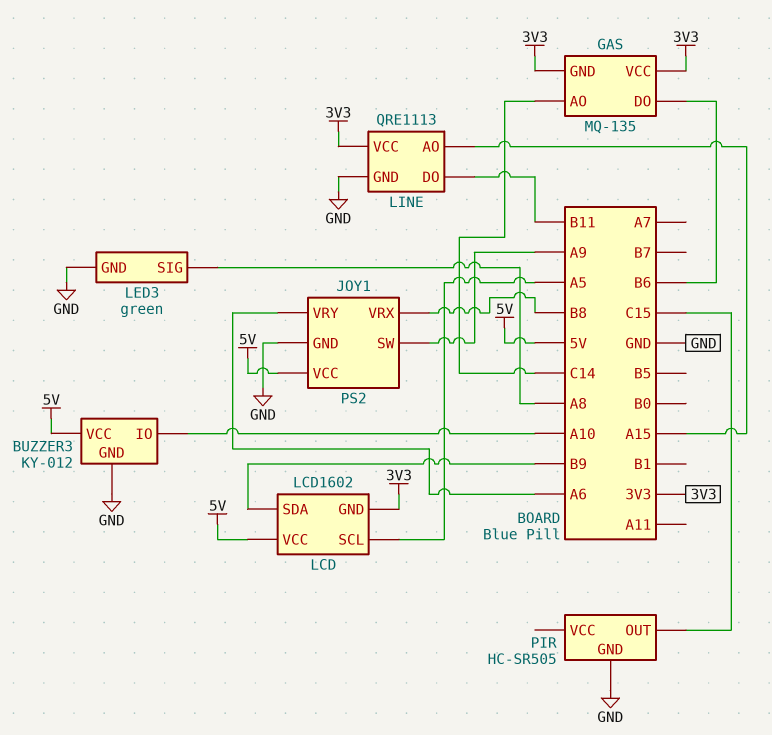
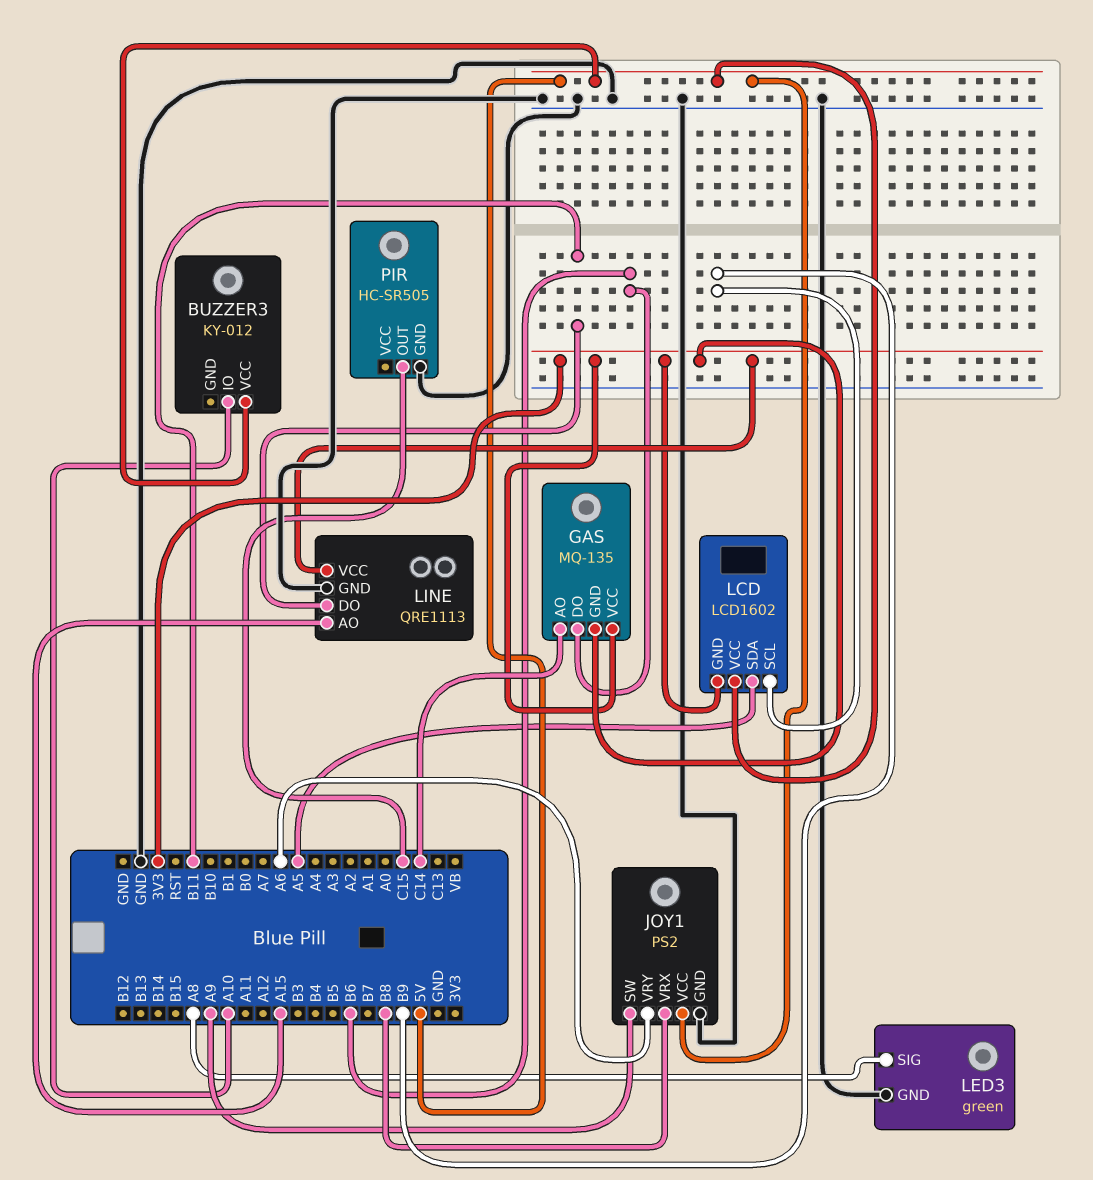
BUZZER3 pin GND: GND -> none
LCD pin SCL: A5 -> B9
LCD pin SDA: B9 -> A5

